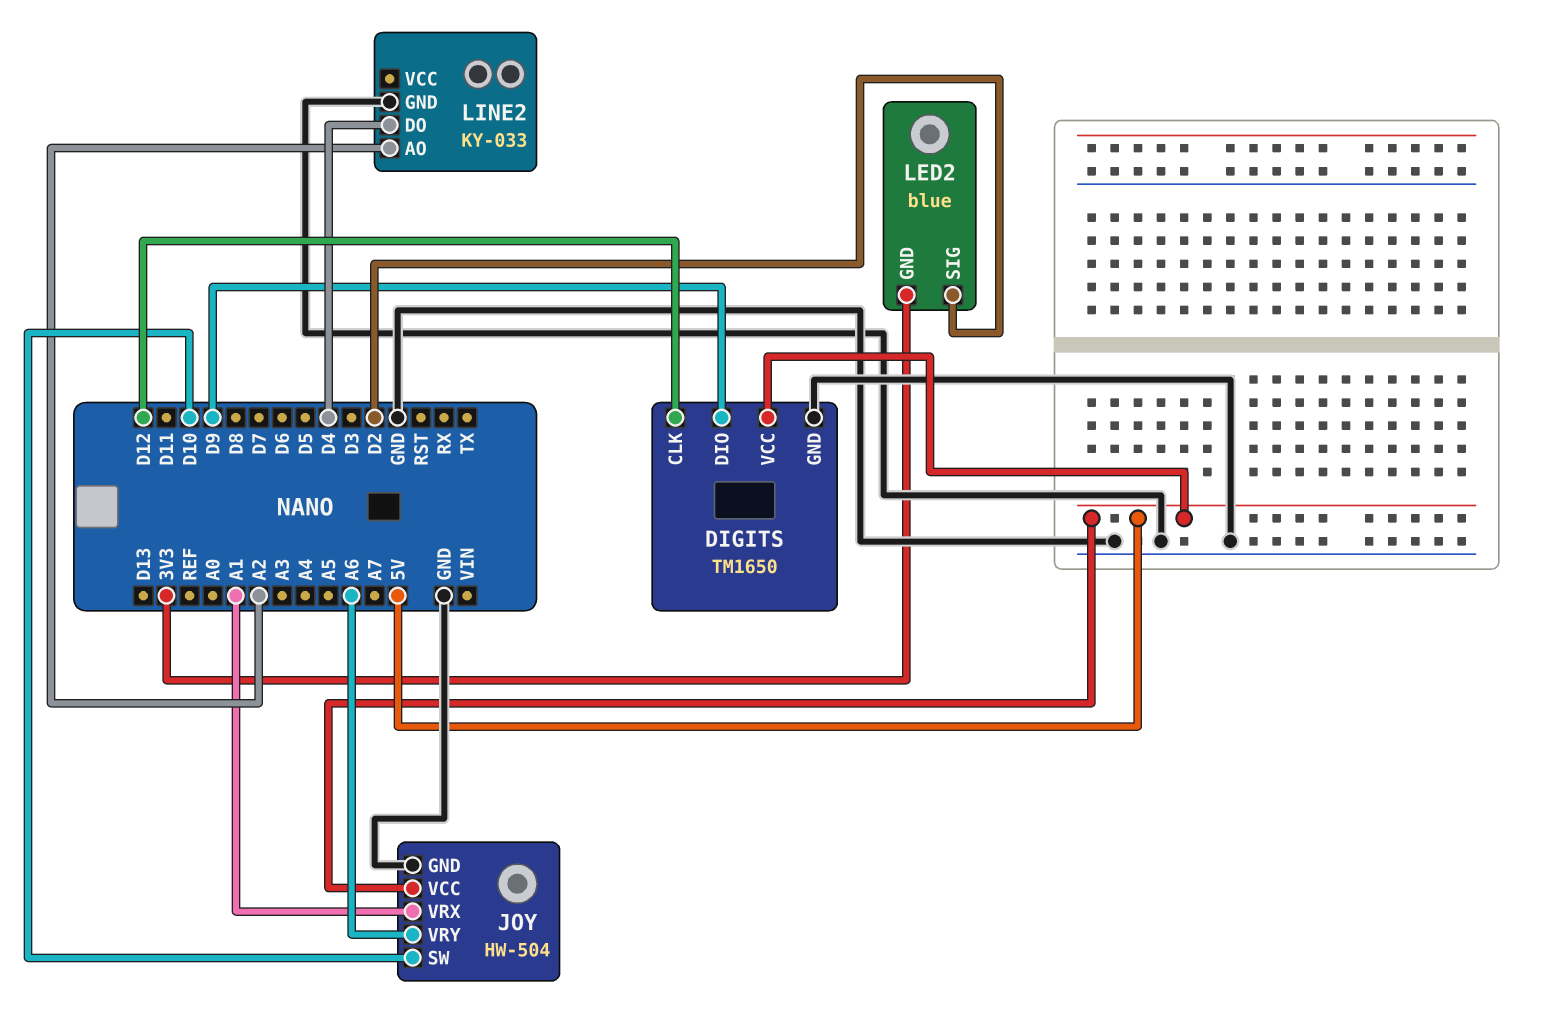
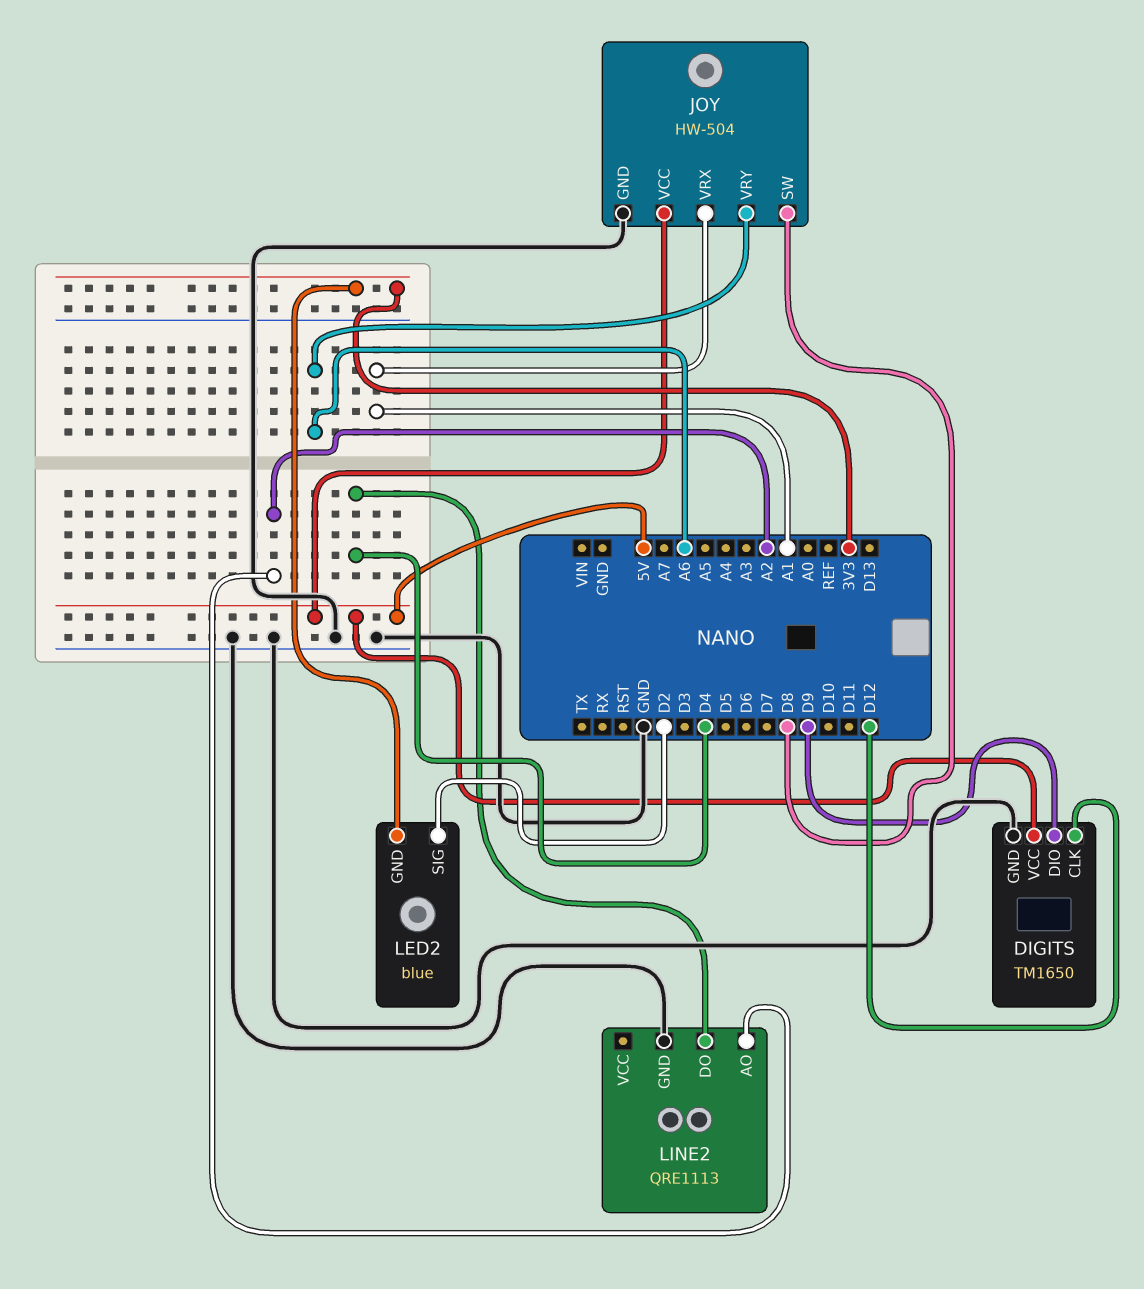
JOY pin SW: D10 -> D8
LINE2: KY-033 -> QRE1113

